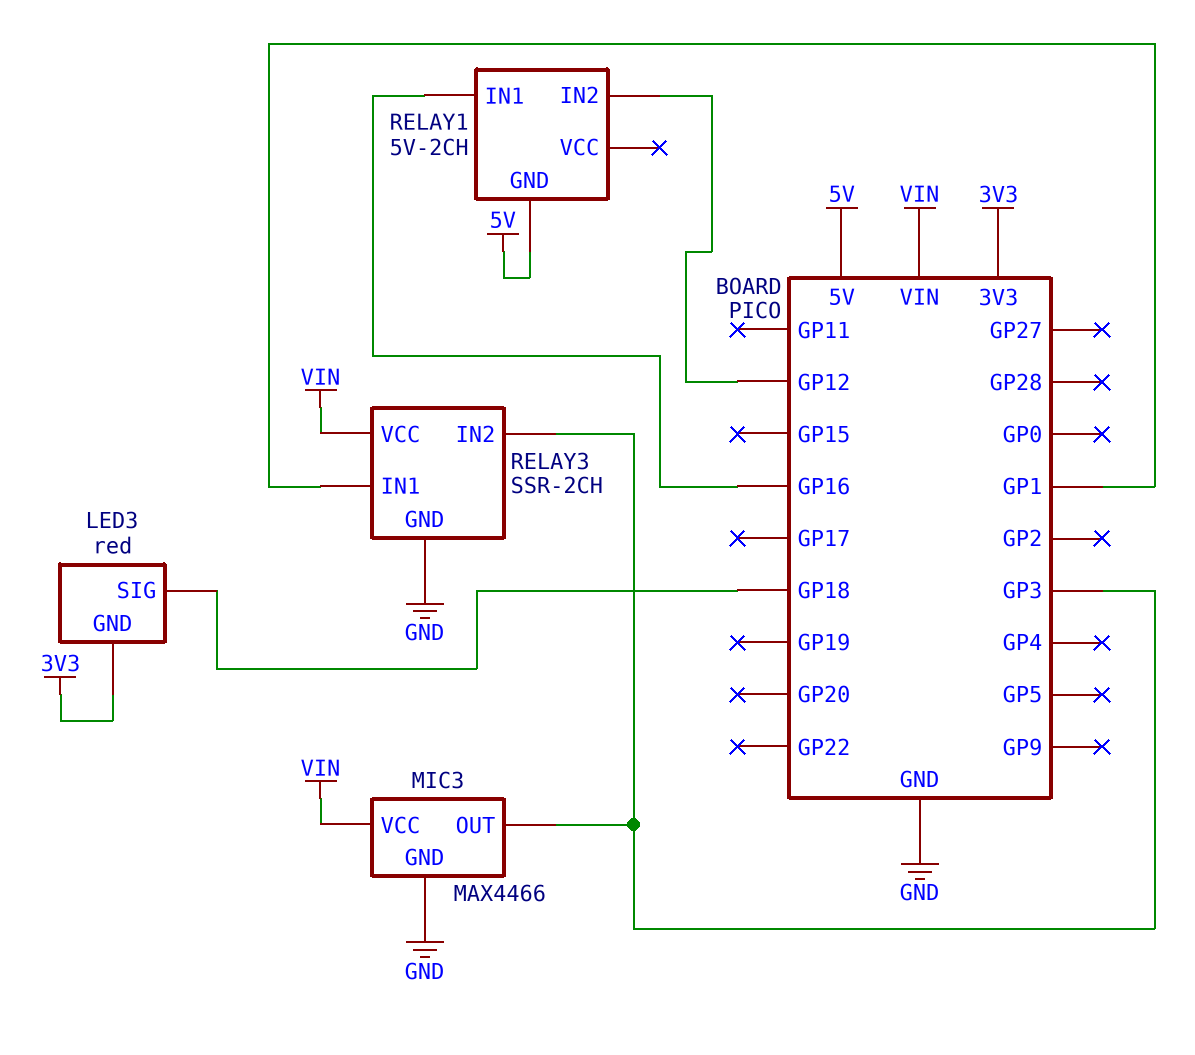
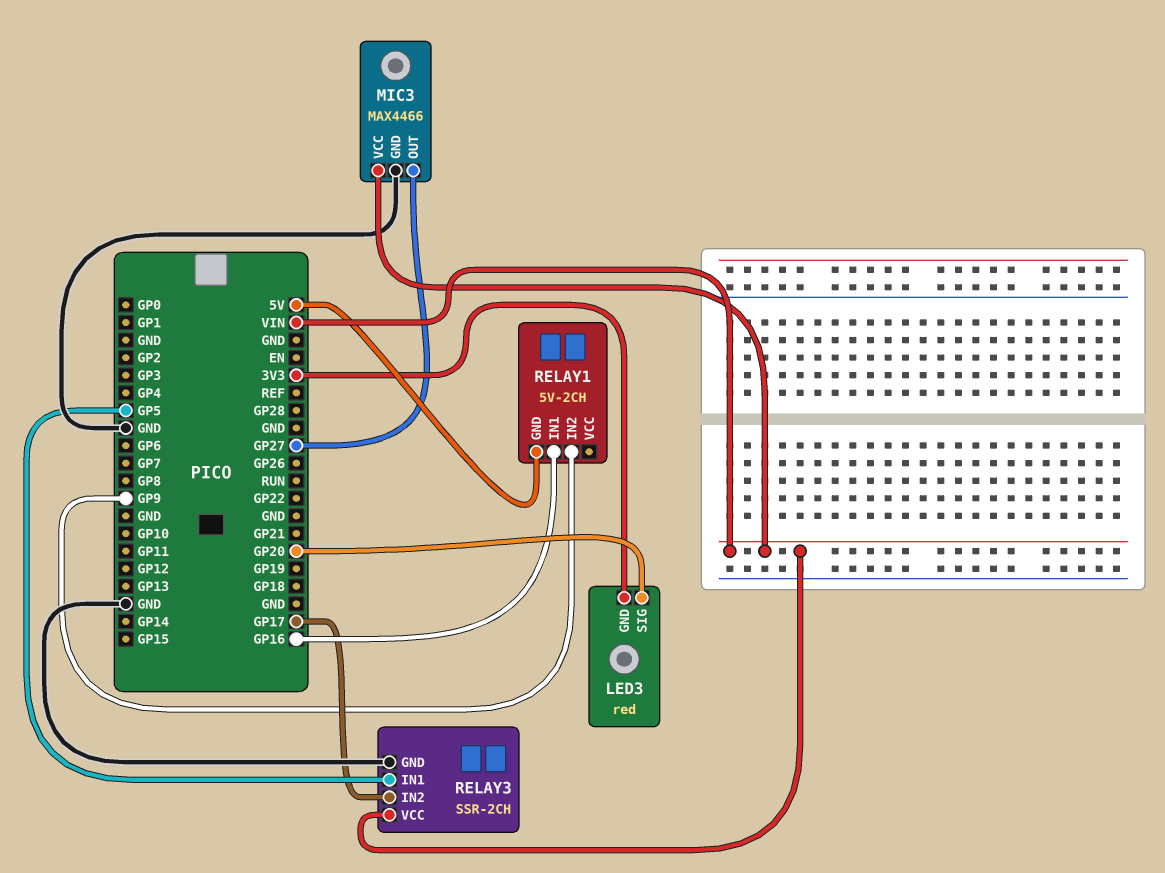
LED3 pin SIG: GP18 -> GP20
MIC3 pin OUT: GP3 -> GP27
RELAY1 pin IN2: GP12 -> GP9
RELAY3 pin IN1: GP1 -> GP5
RELAY3 pin IN2: GP3 -> GP17

